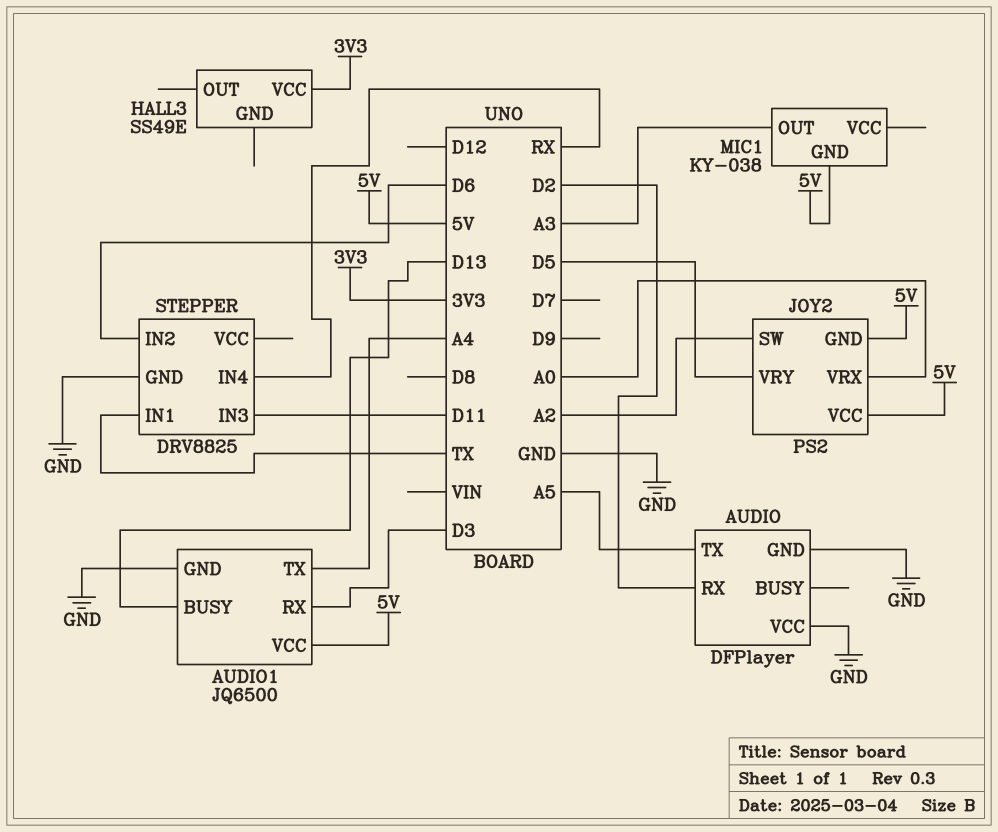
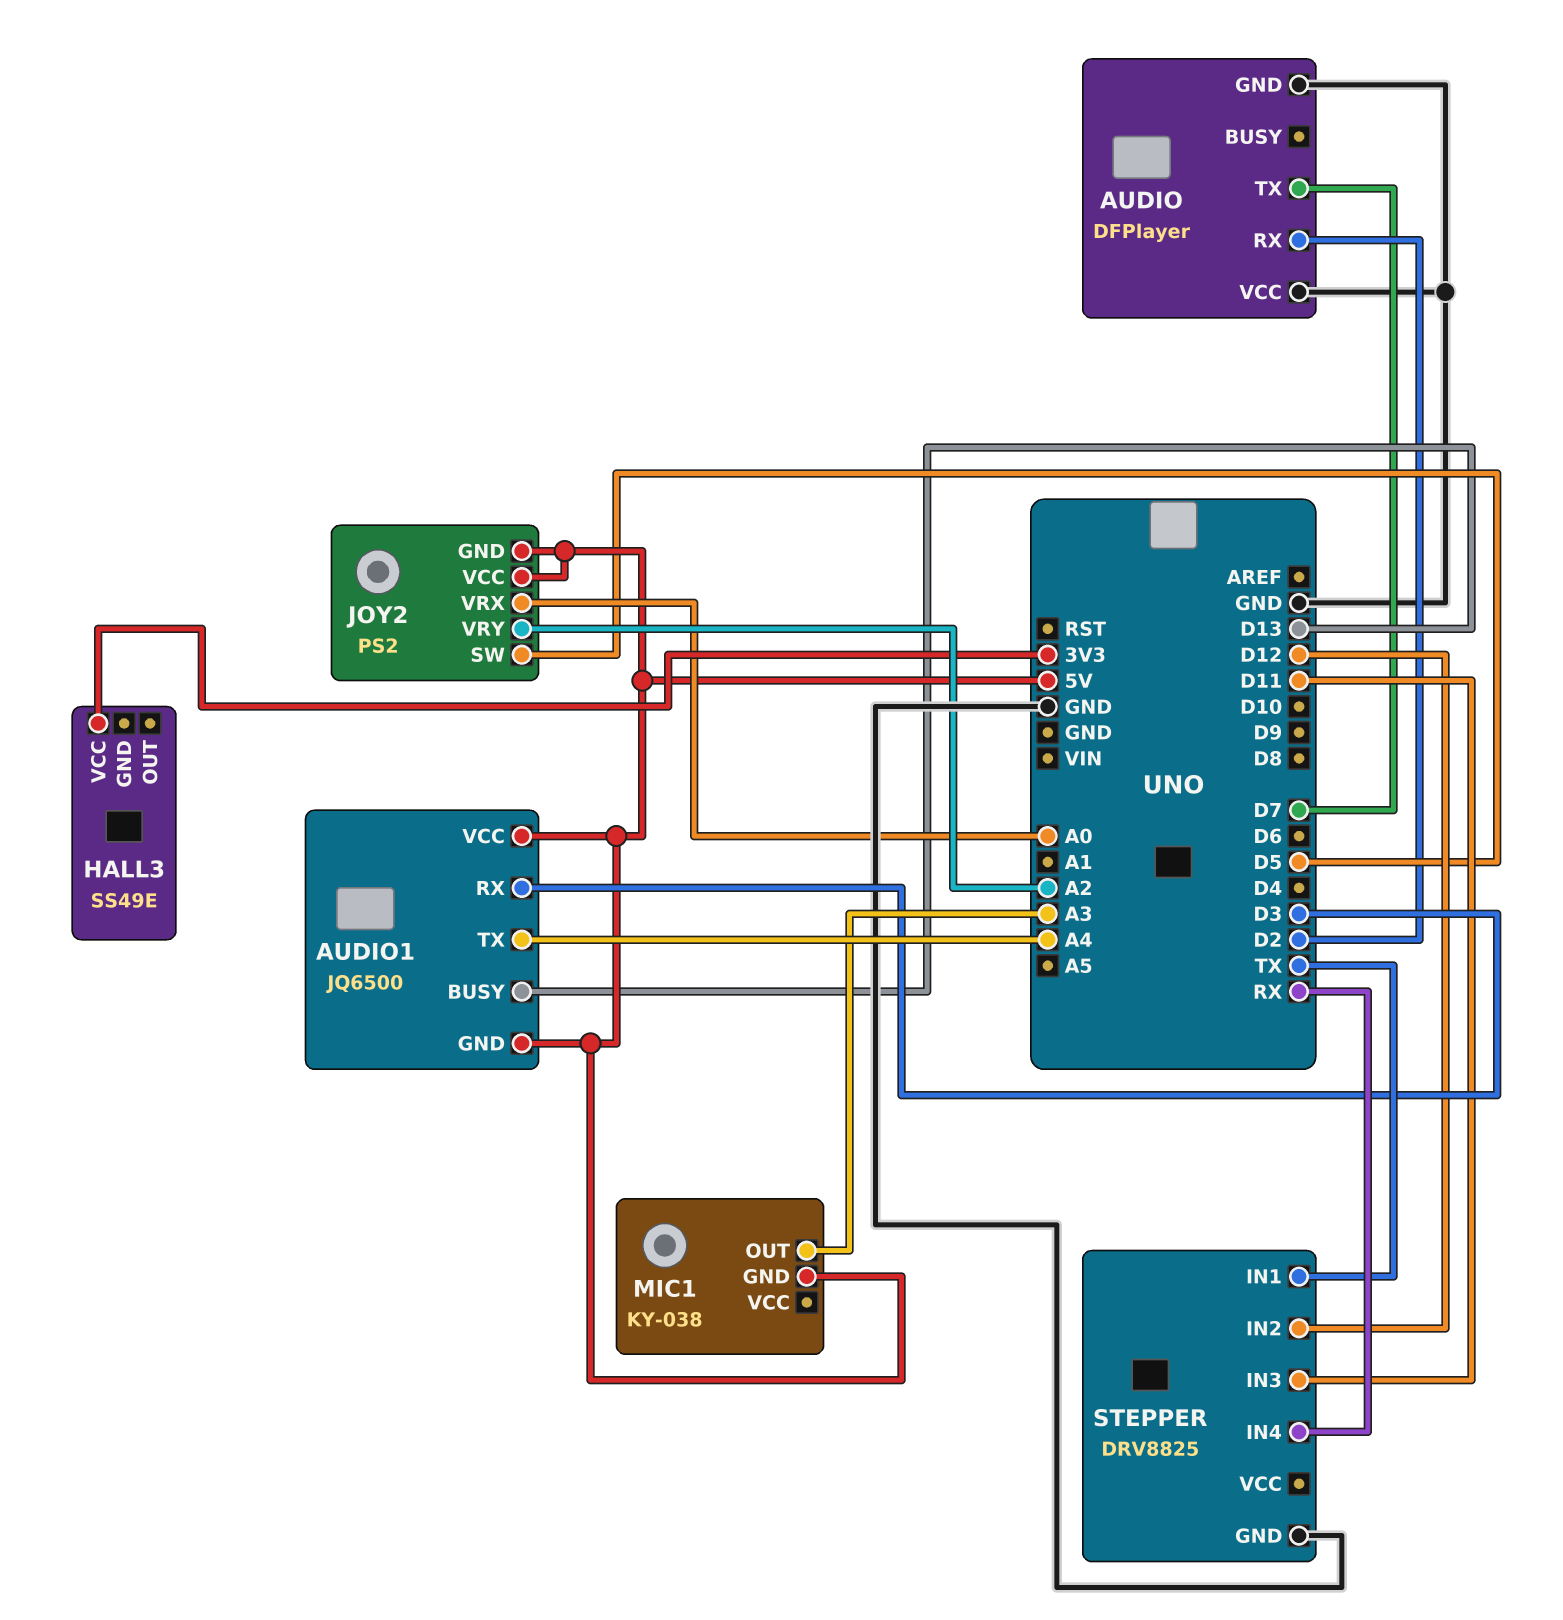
AUDIO pin TX: A5 -> D7
AUDIO1 pin GND: GND -> 5V
JOY2 pin SW: A2 -> D5
JOY2 pin VRY: D5 -> A2
STEPPER pin IN2: D6 -> D12

